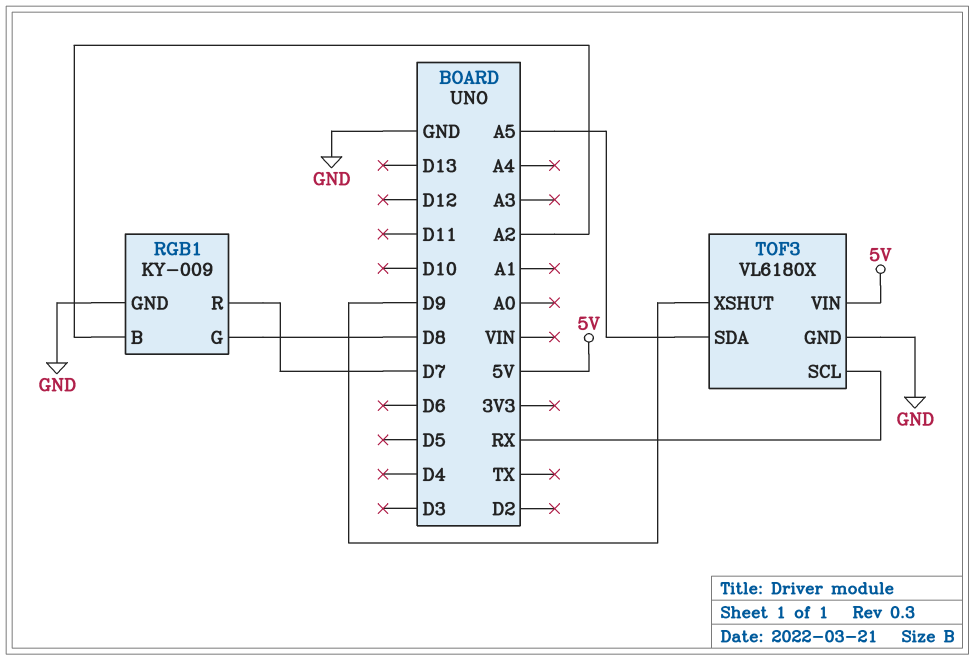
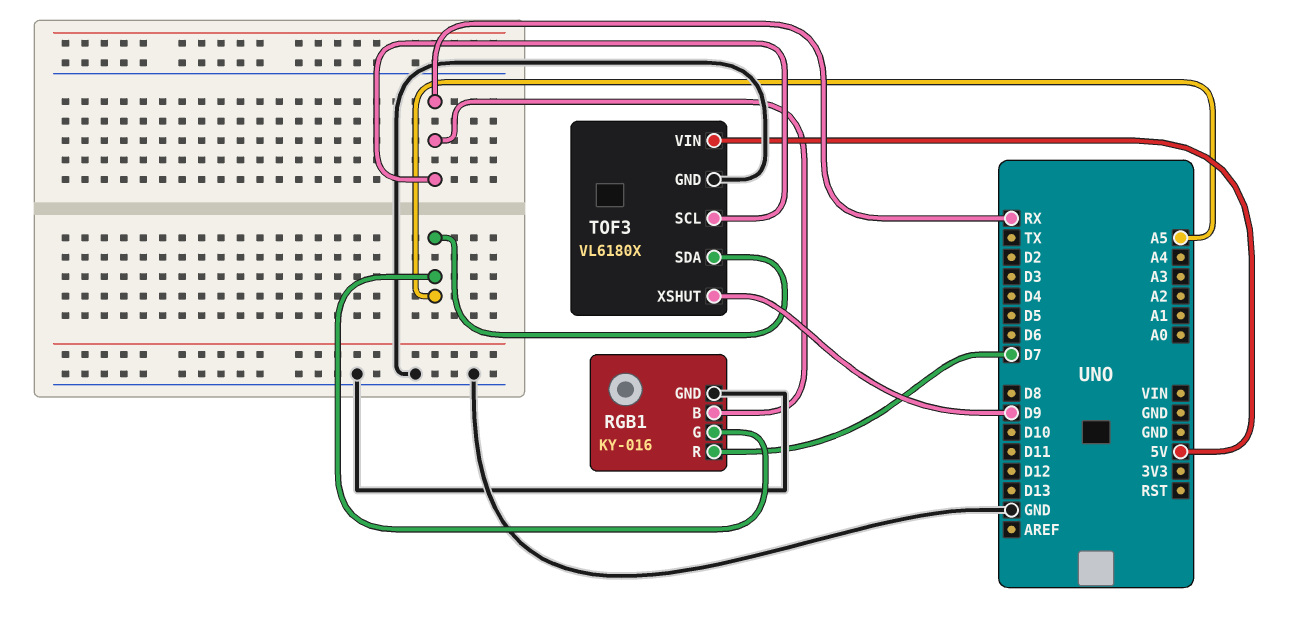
RGB1: KY-009 -> KY-016
RGB1 pin B: A2 -> RX
RGB1 pin G: D8 -> A5

